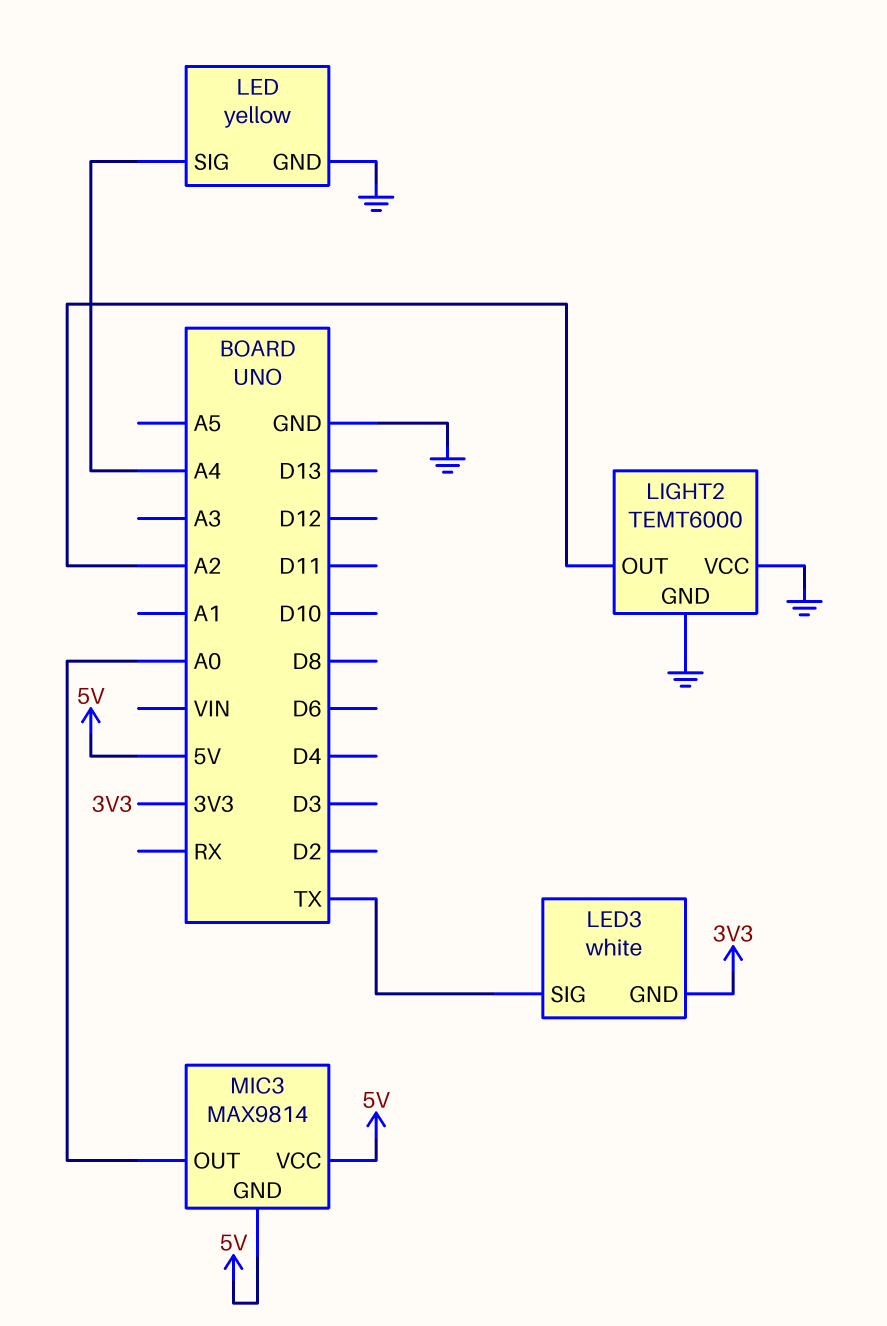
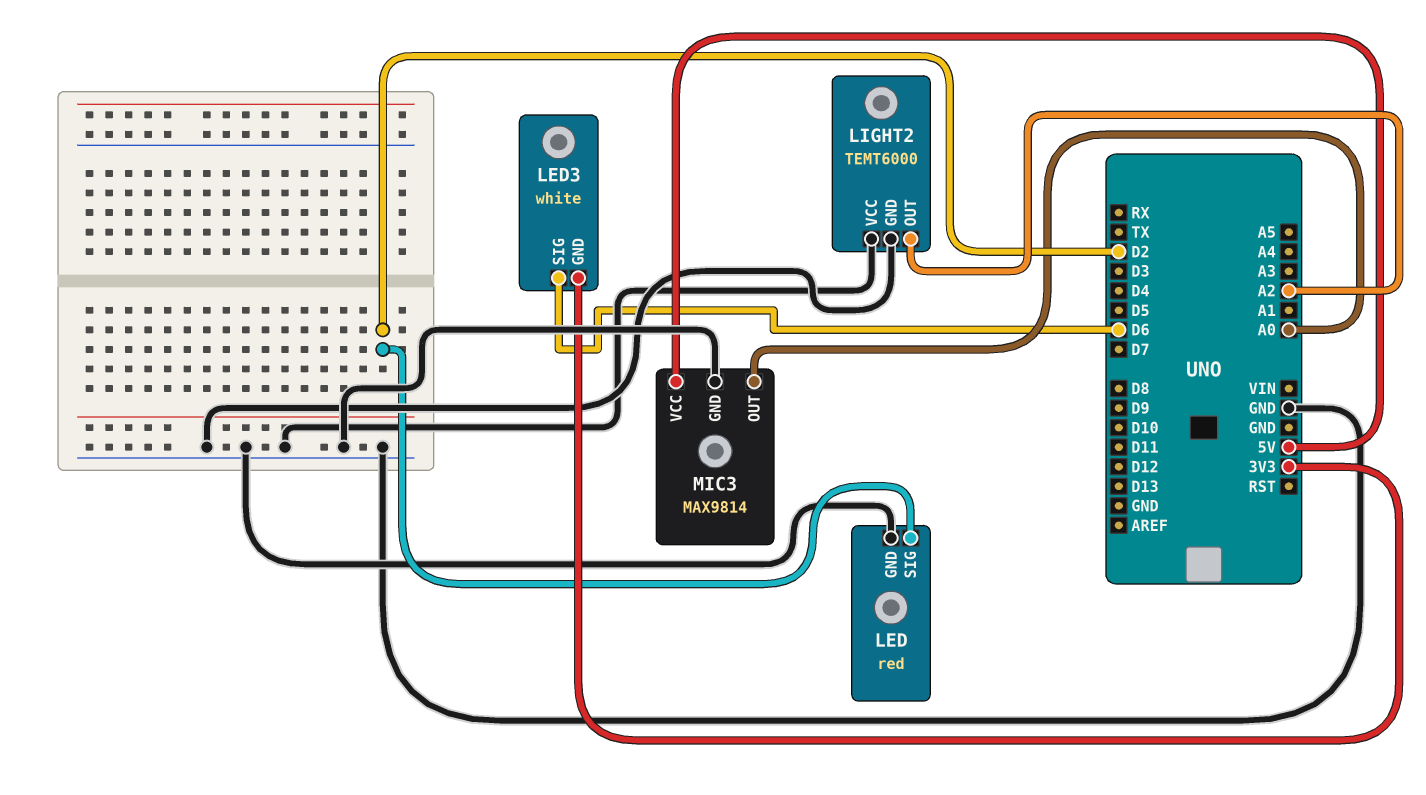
LED: yellow -> red
LED pin SIG: A4 -> D2
LED3 pin SIG: TX -> D6
MIC3 pin GND: 5V -> GND

